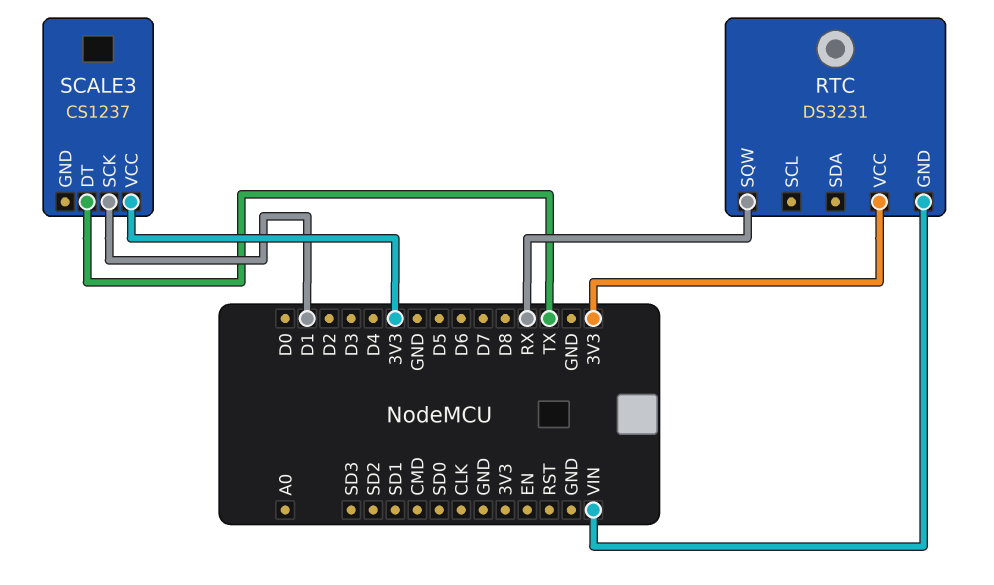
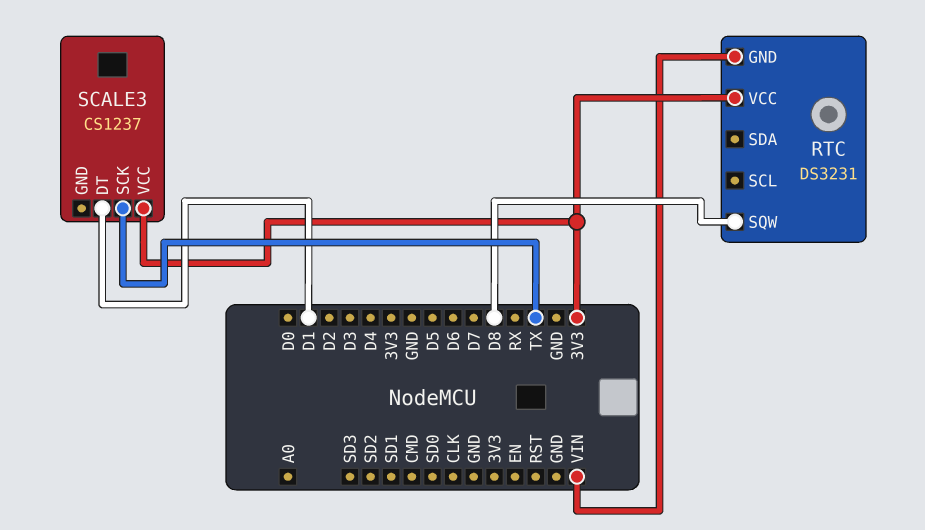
RTC pin SQW: RX -> D8
SCALE3 pin DT: TX -> D1
SCALE3 pin SCK: D1 -> TX

